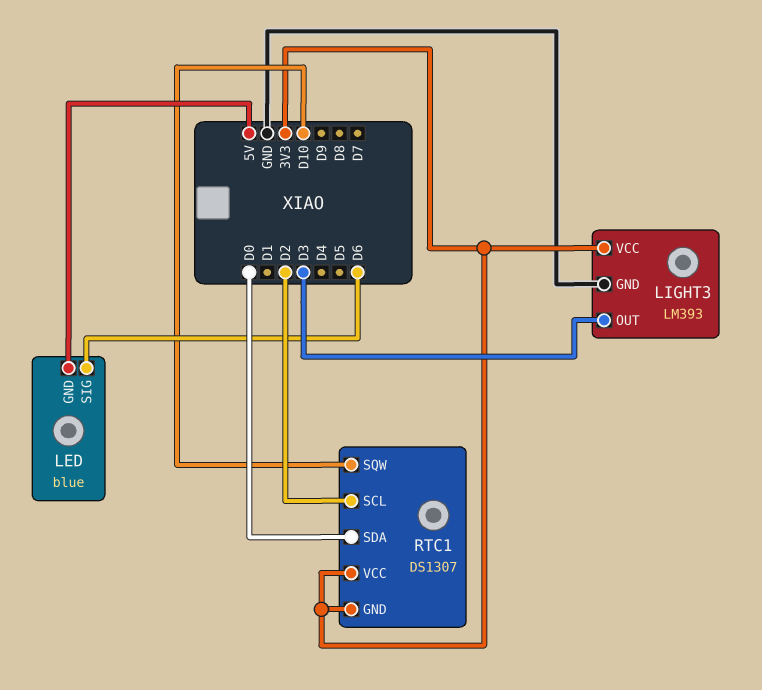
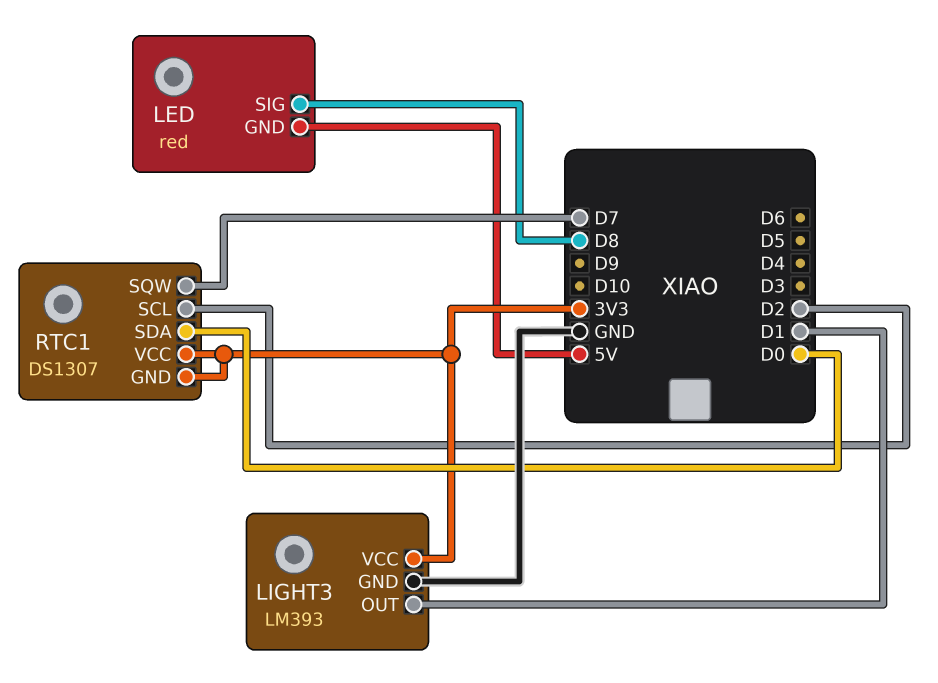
LED: blue -> red
LED pin SIG: D6 -> D8
LIGHT3 pin OUT: D3 -> D1
RTC1 pin SQW: D10 -> D7

